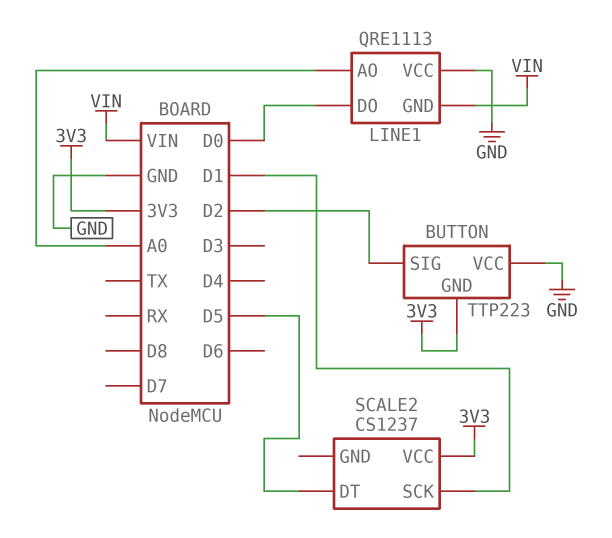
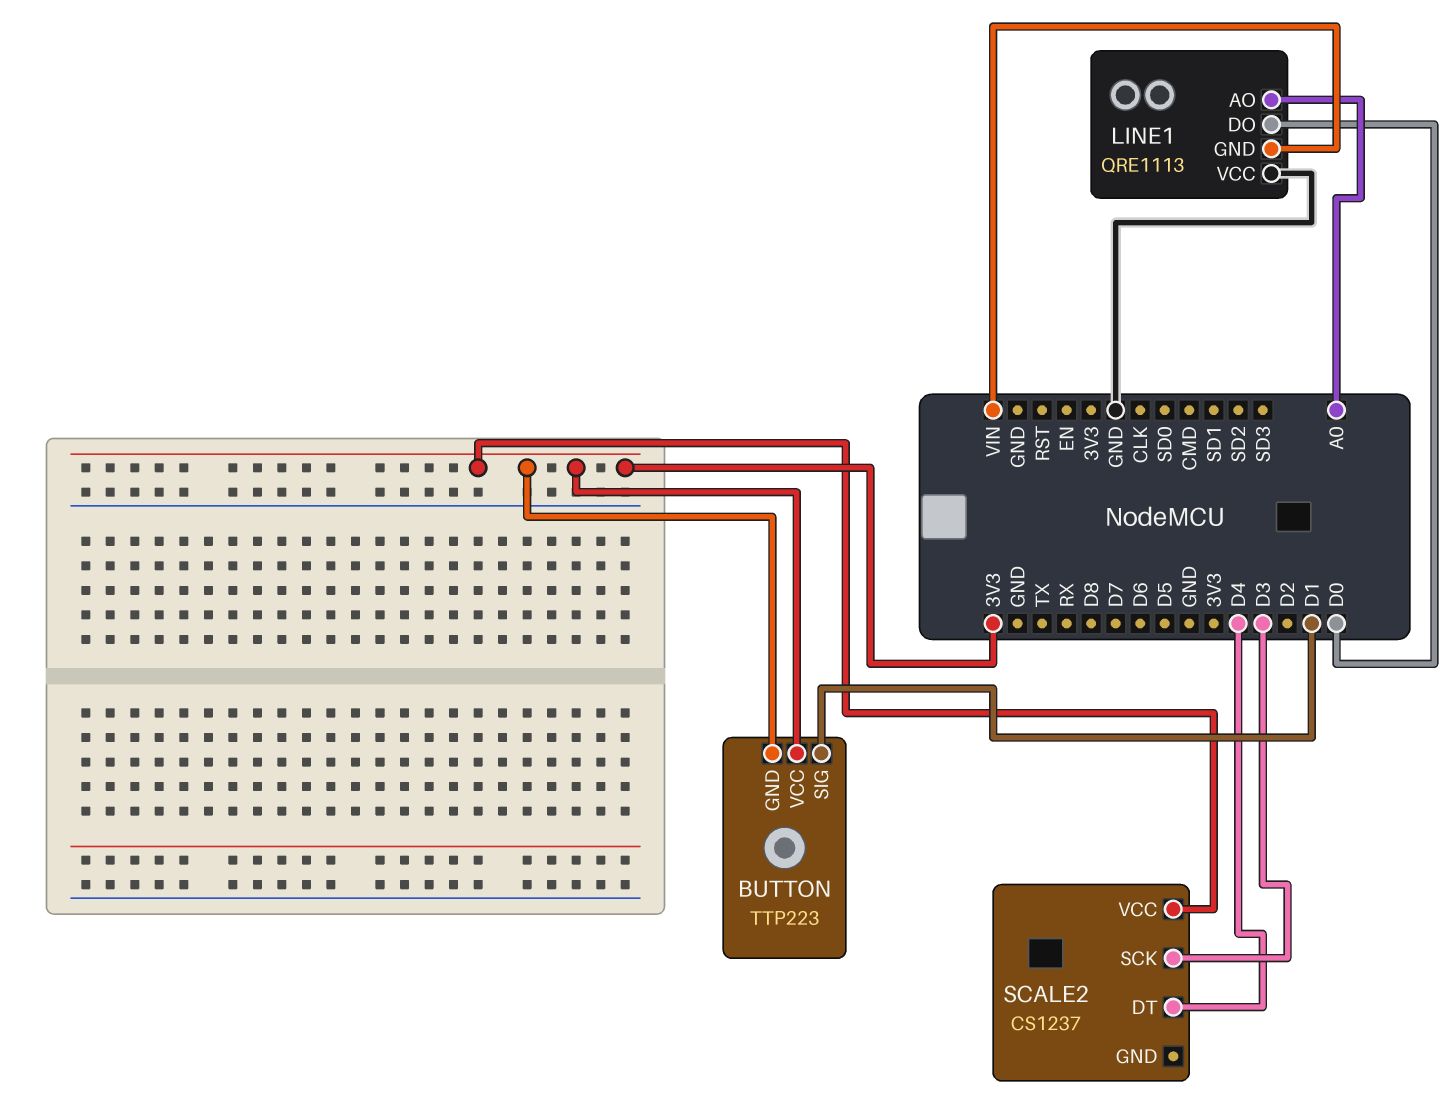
BUTTON pin SIG: D2 -> D1
BUTTON pin VCC: GND -> 3V3
SCALE2 pin DT: D5 -> D4
SCALE2 pin SCK: D1 -> D3

